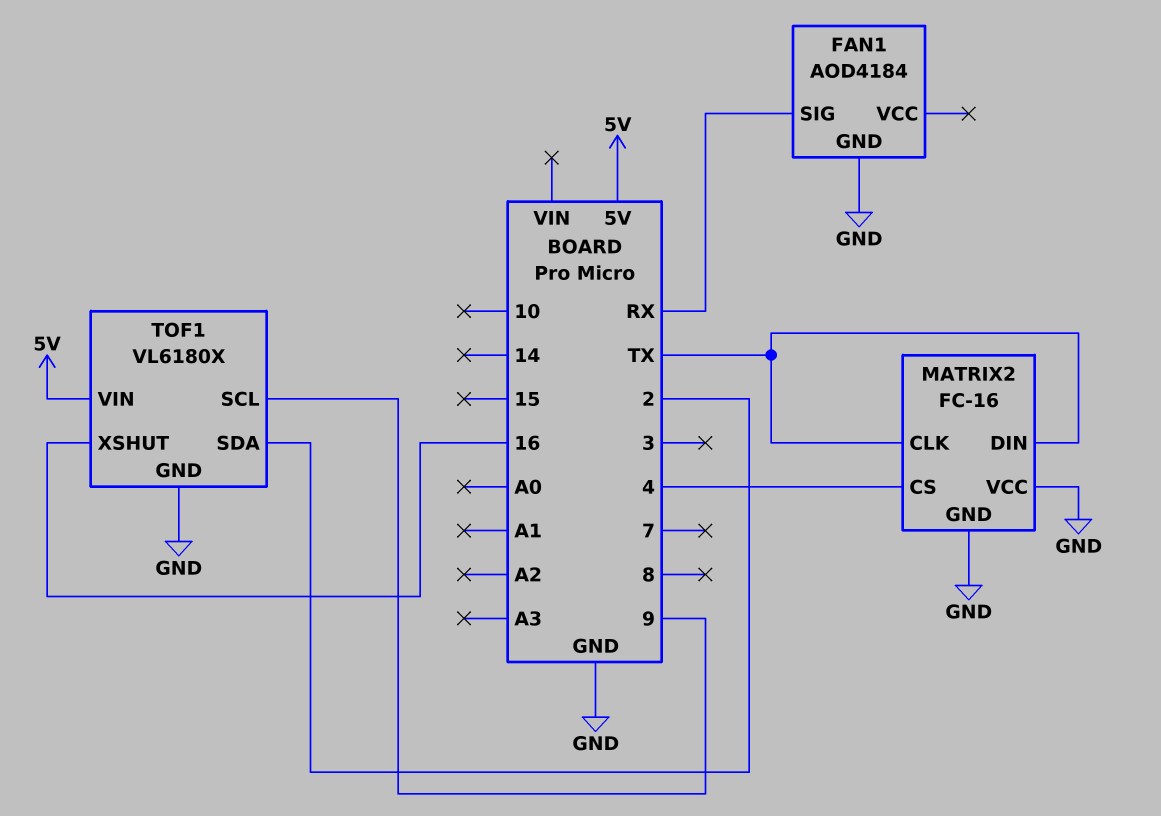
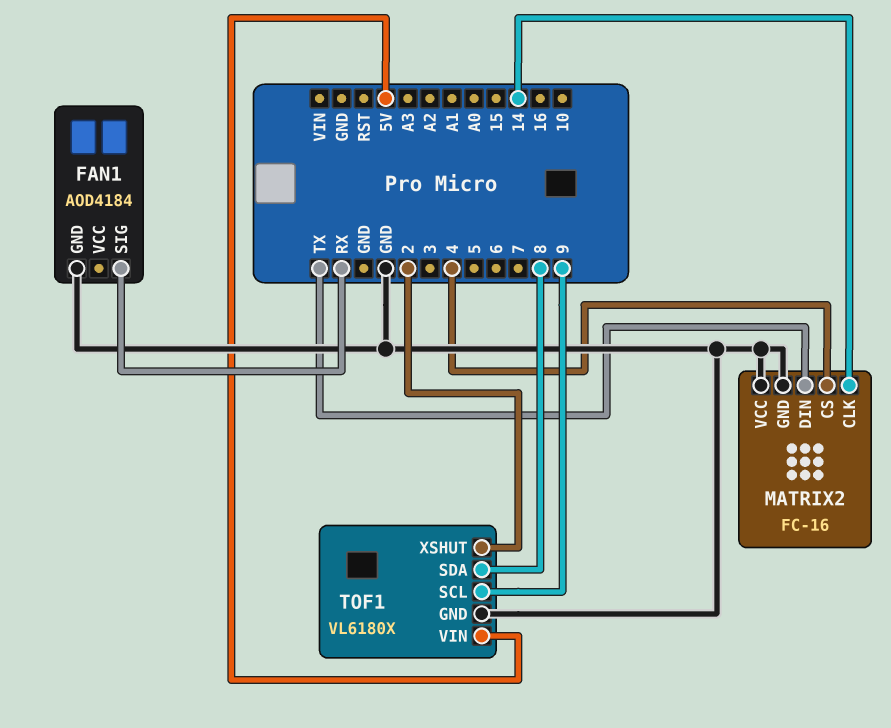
MATRIX2 pin CLK: TX -> 14
TOF1 pin SDA: 2 -> 8
TOF1 pin XSHUT: 16 -> 2

